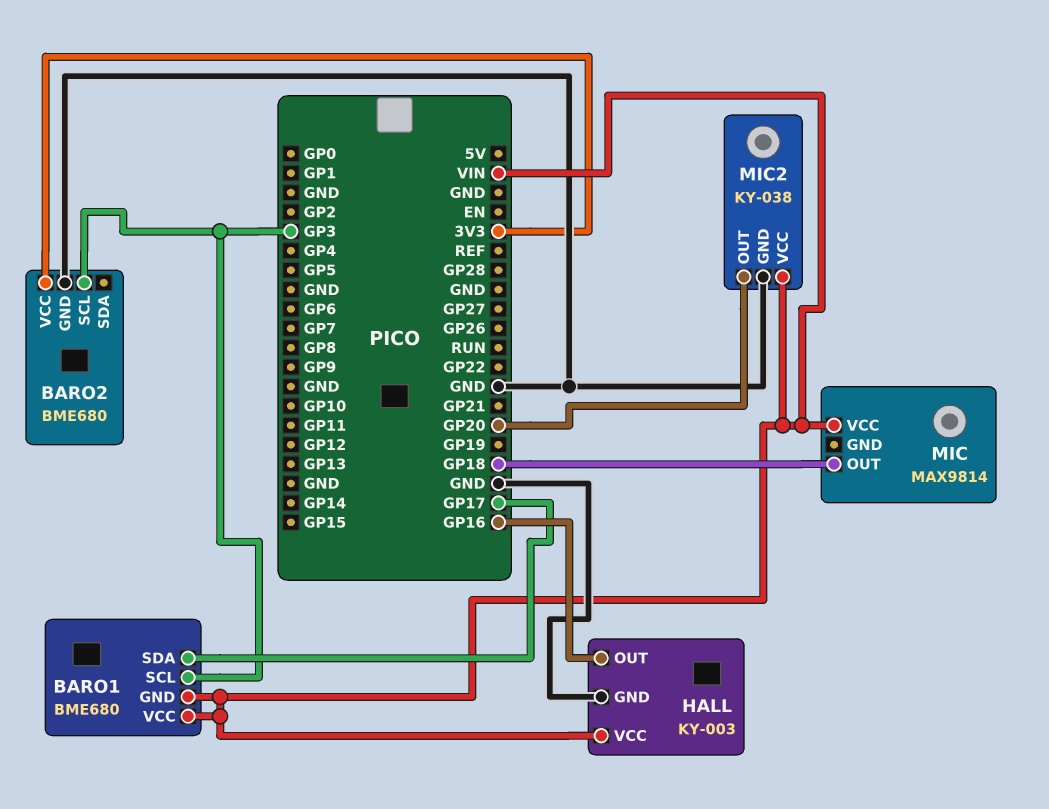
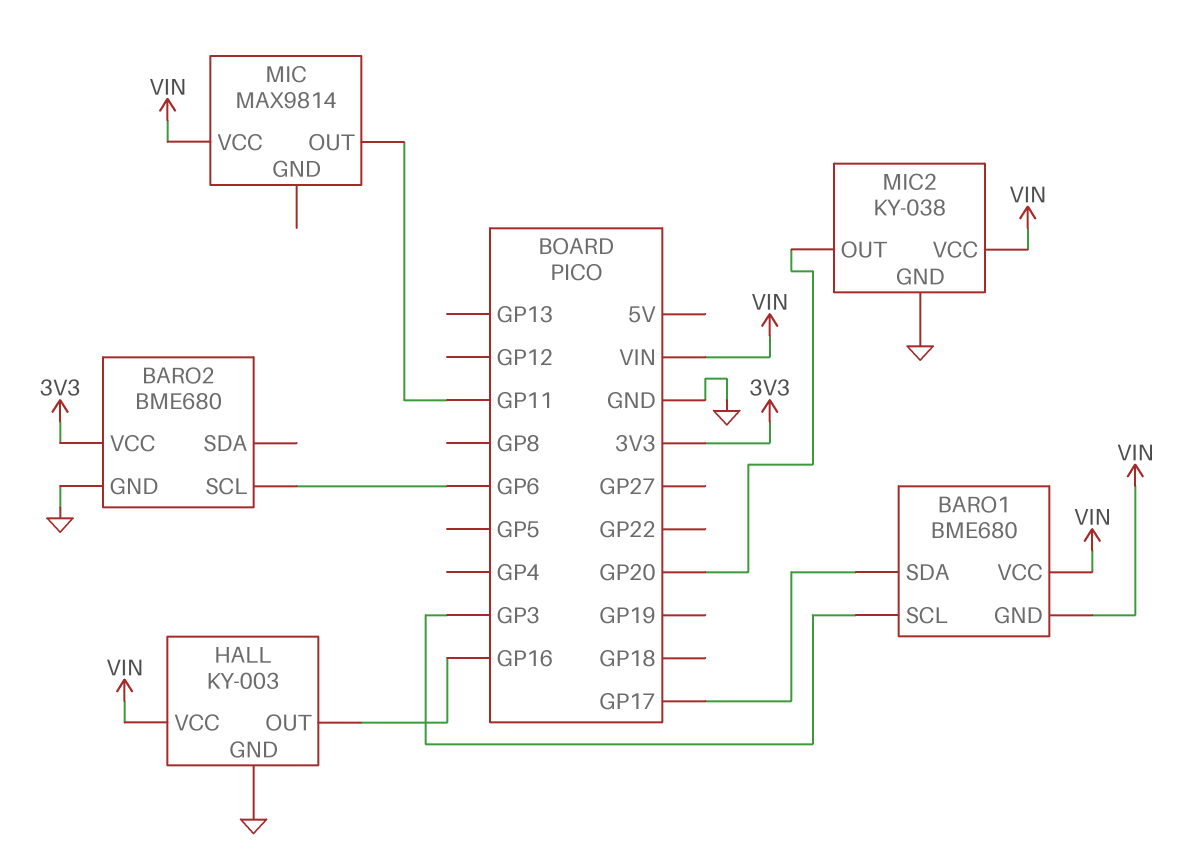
BARO2 pin SCL: GP3 -> GP6
MIC pin OUT: GP18 -> GP11

